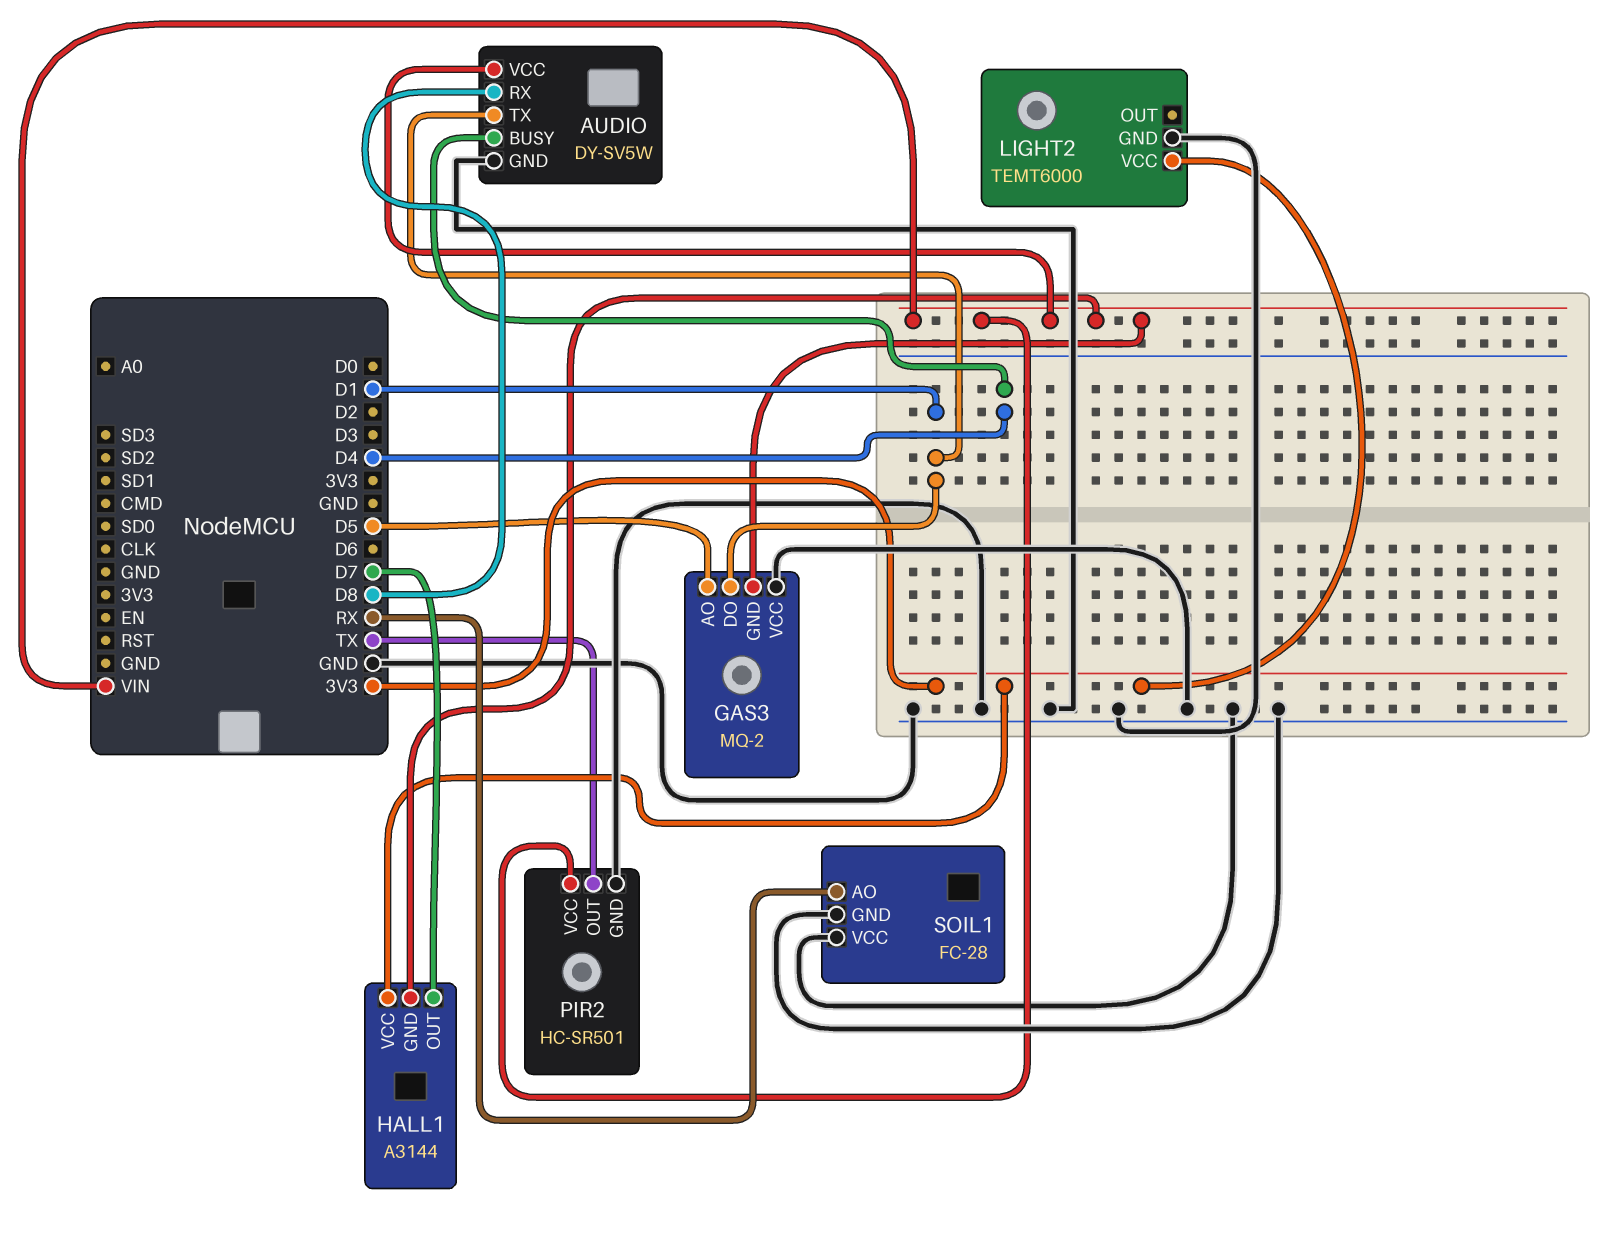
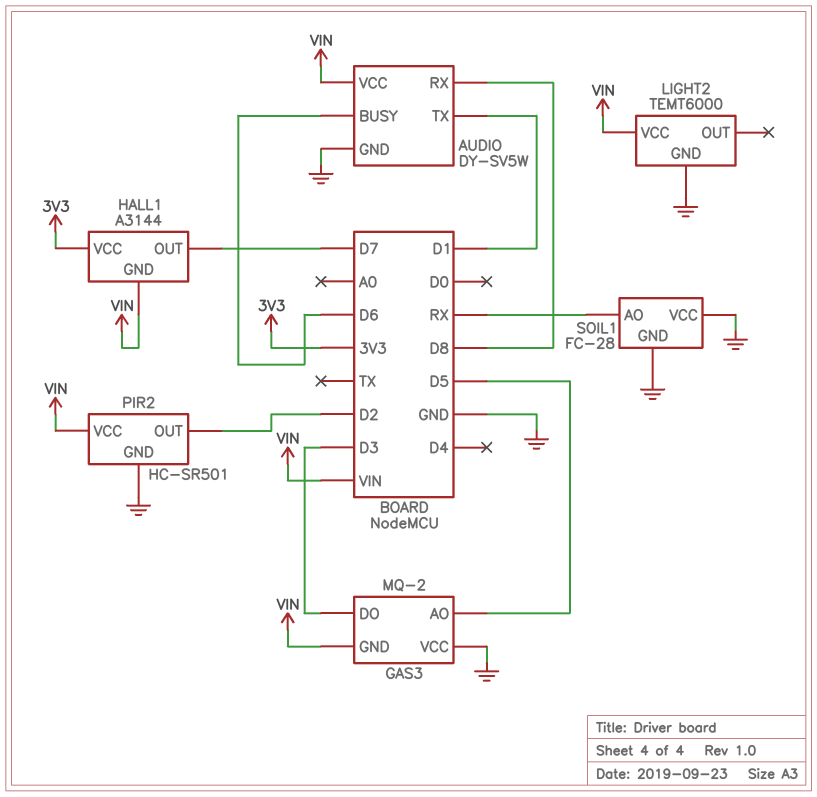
AUDIO pin BUSY: D4 -> D6
GAS3 pin DO: D1 -> D3
LIGHT2 pin VCC: 3V3 -> VIN
PIR2 pin OUT: TX -> D2

